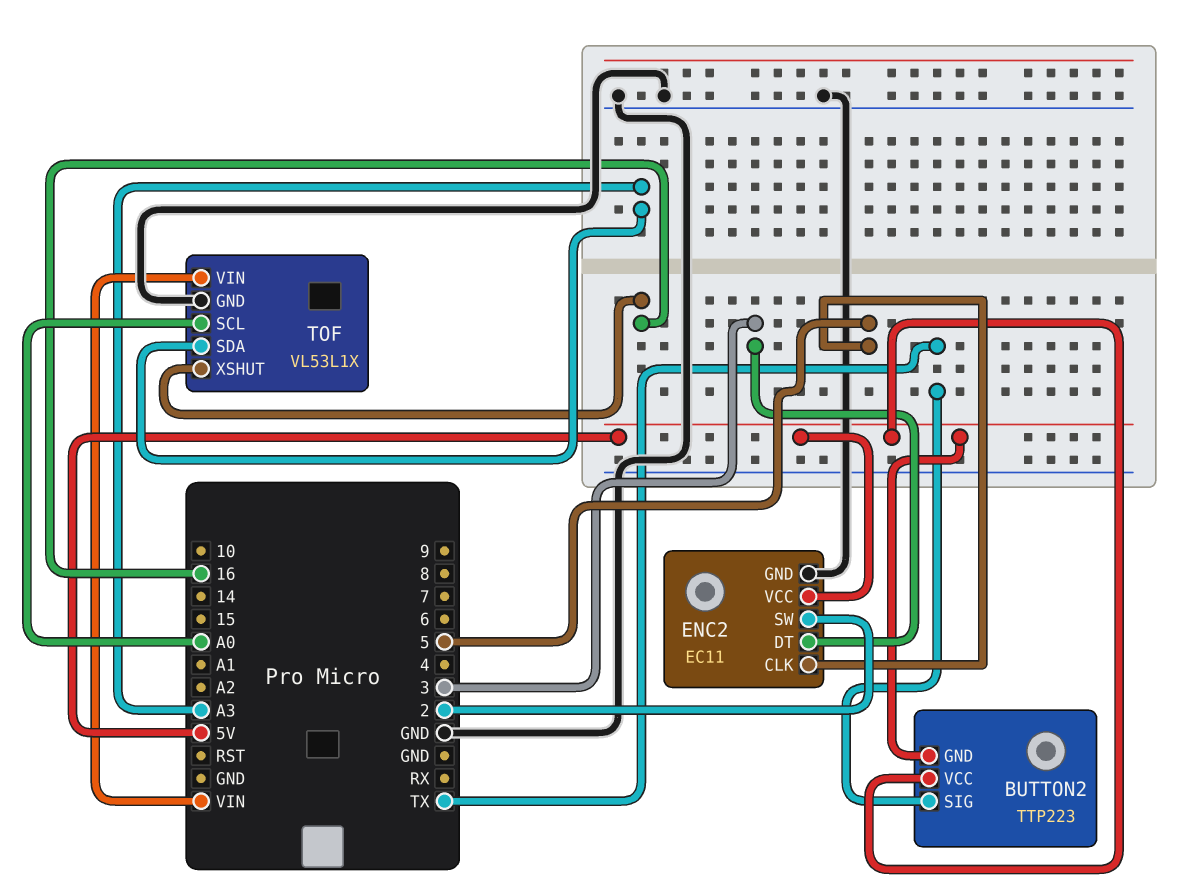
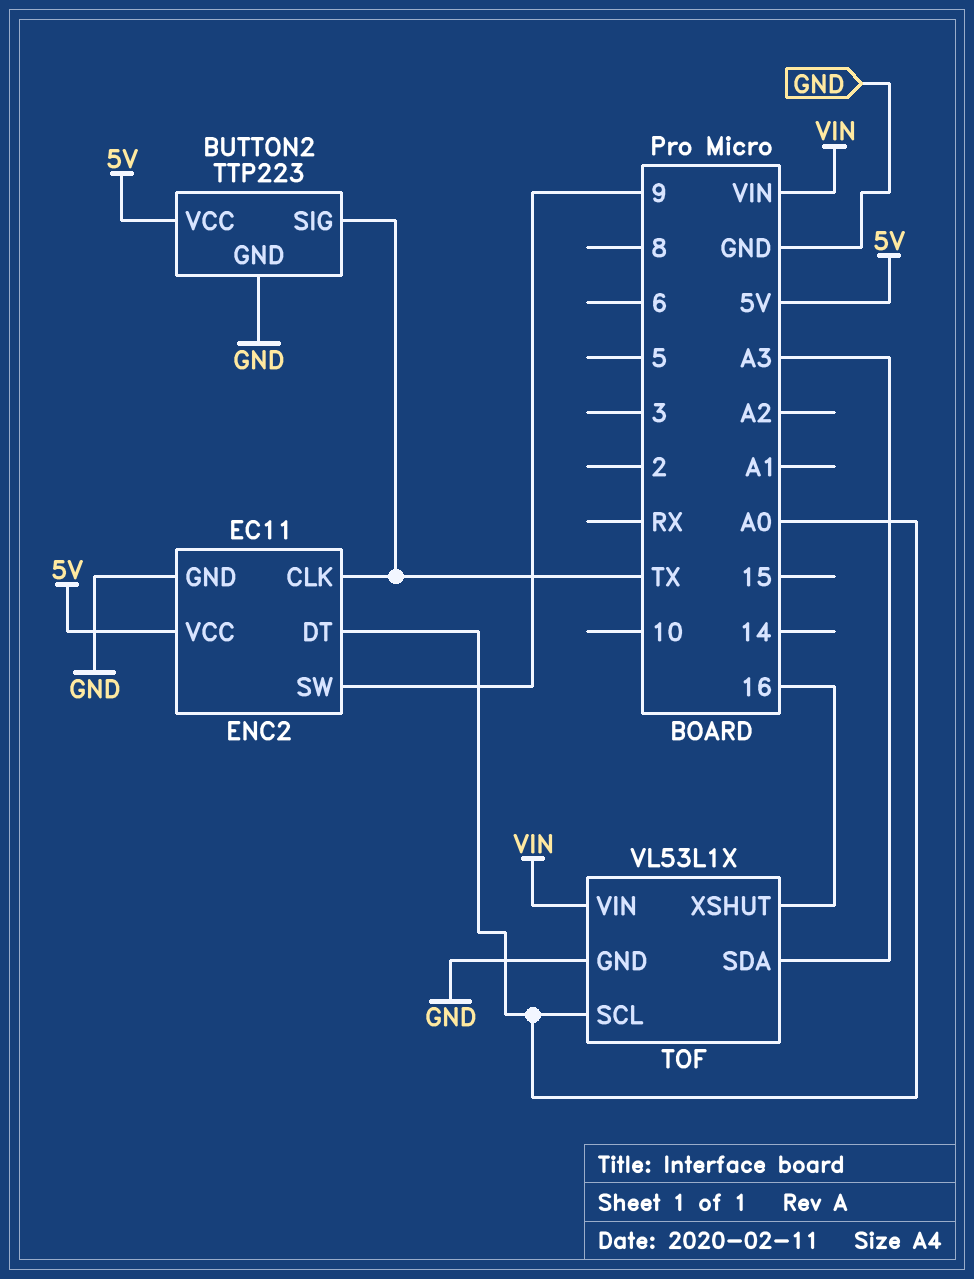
BUTTON2 pin GND: 5V -> GND
ENC2 pin CLK: 5 -> TX
ENC2 pin DT: 3 -> A0
ENC2 pin SW: 2 -> 9

